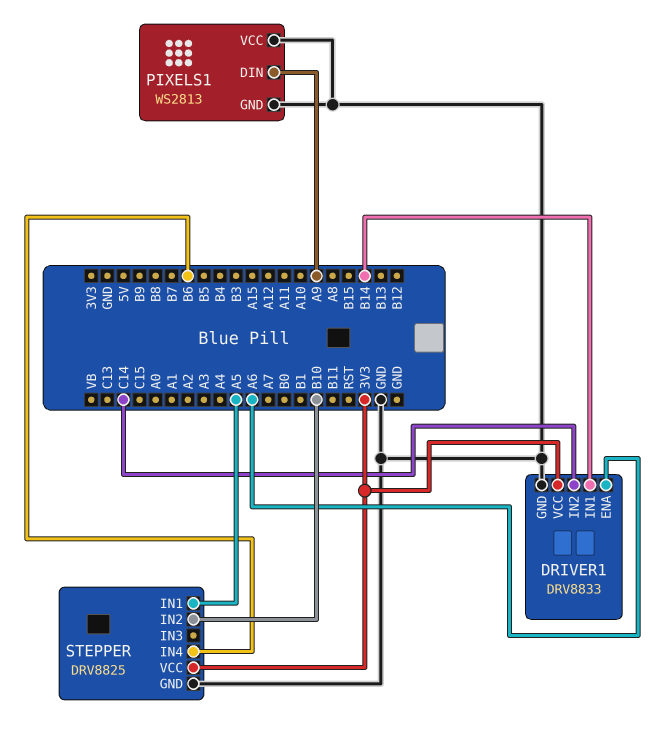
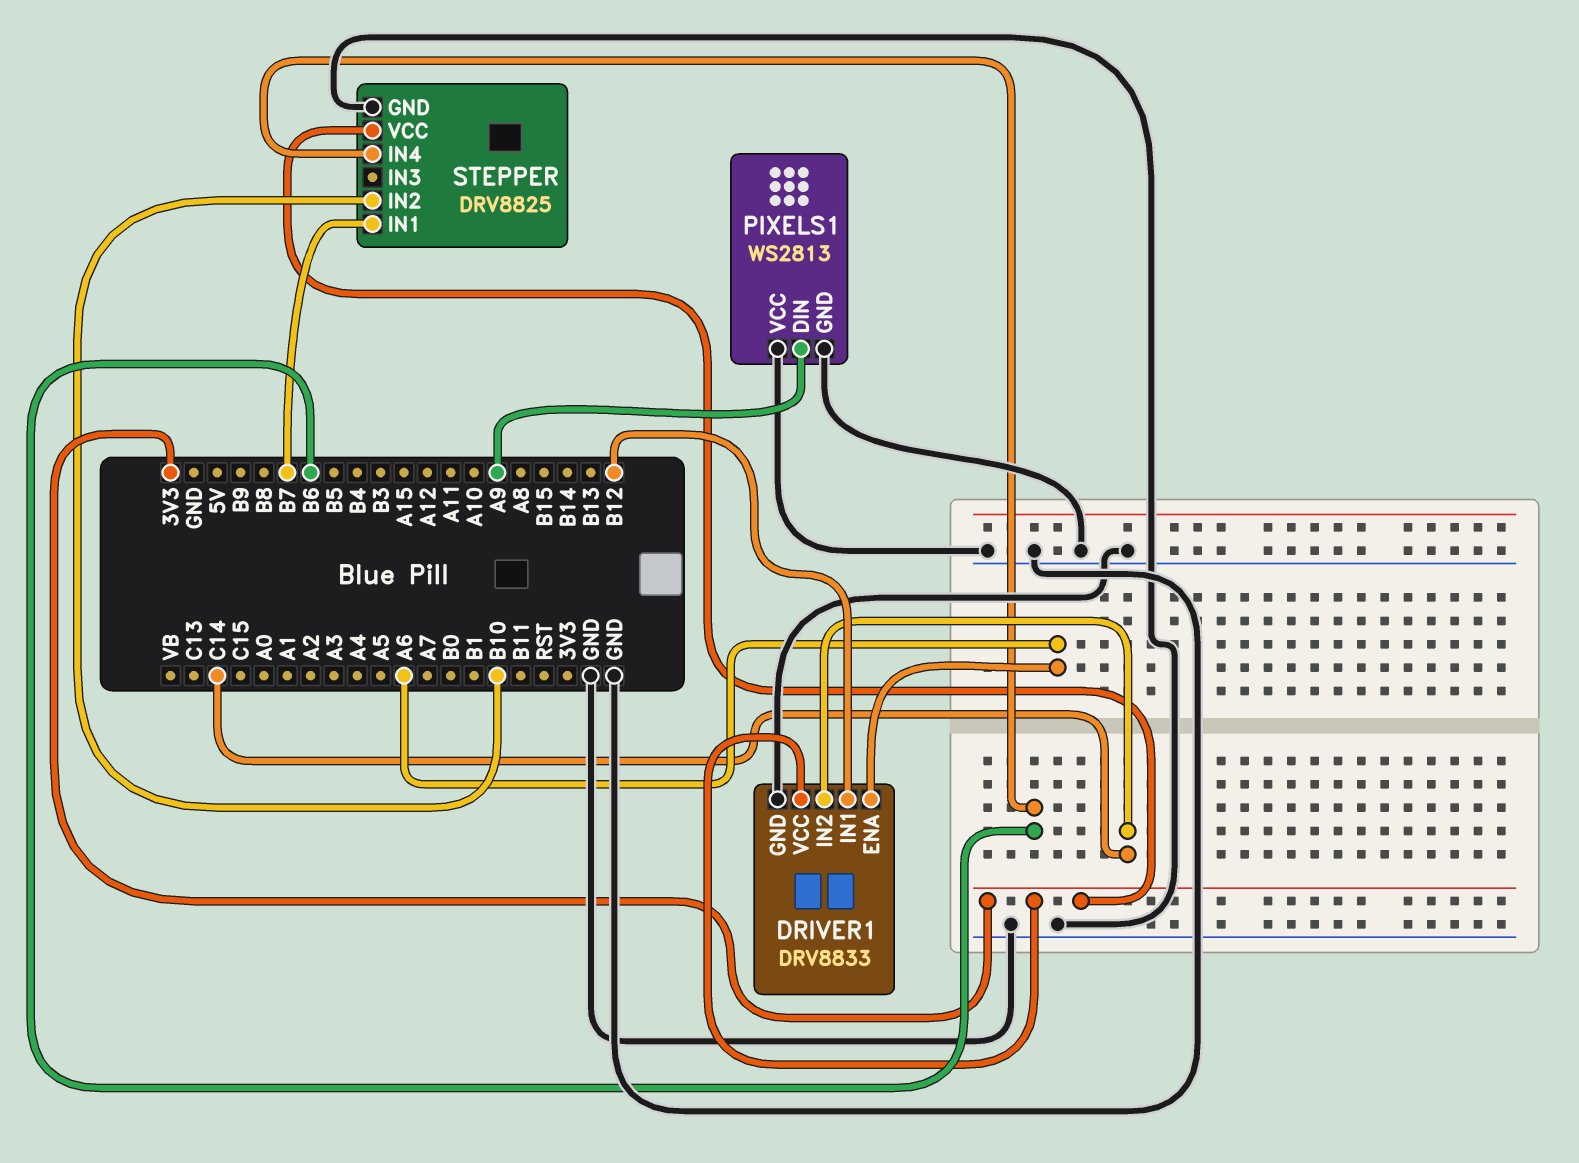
DRIVER1 pin IN1: B14 -> B12
STEPPER pin IN1: A5 -> B7

